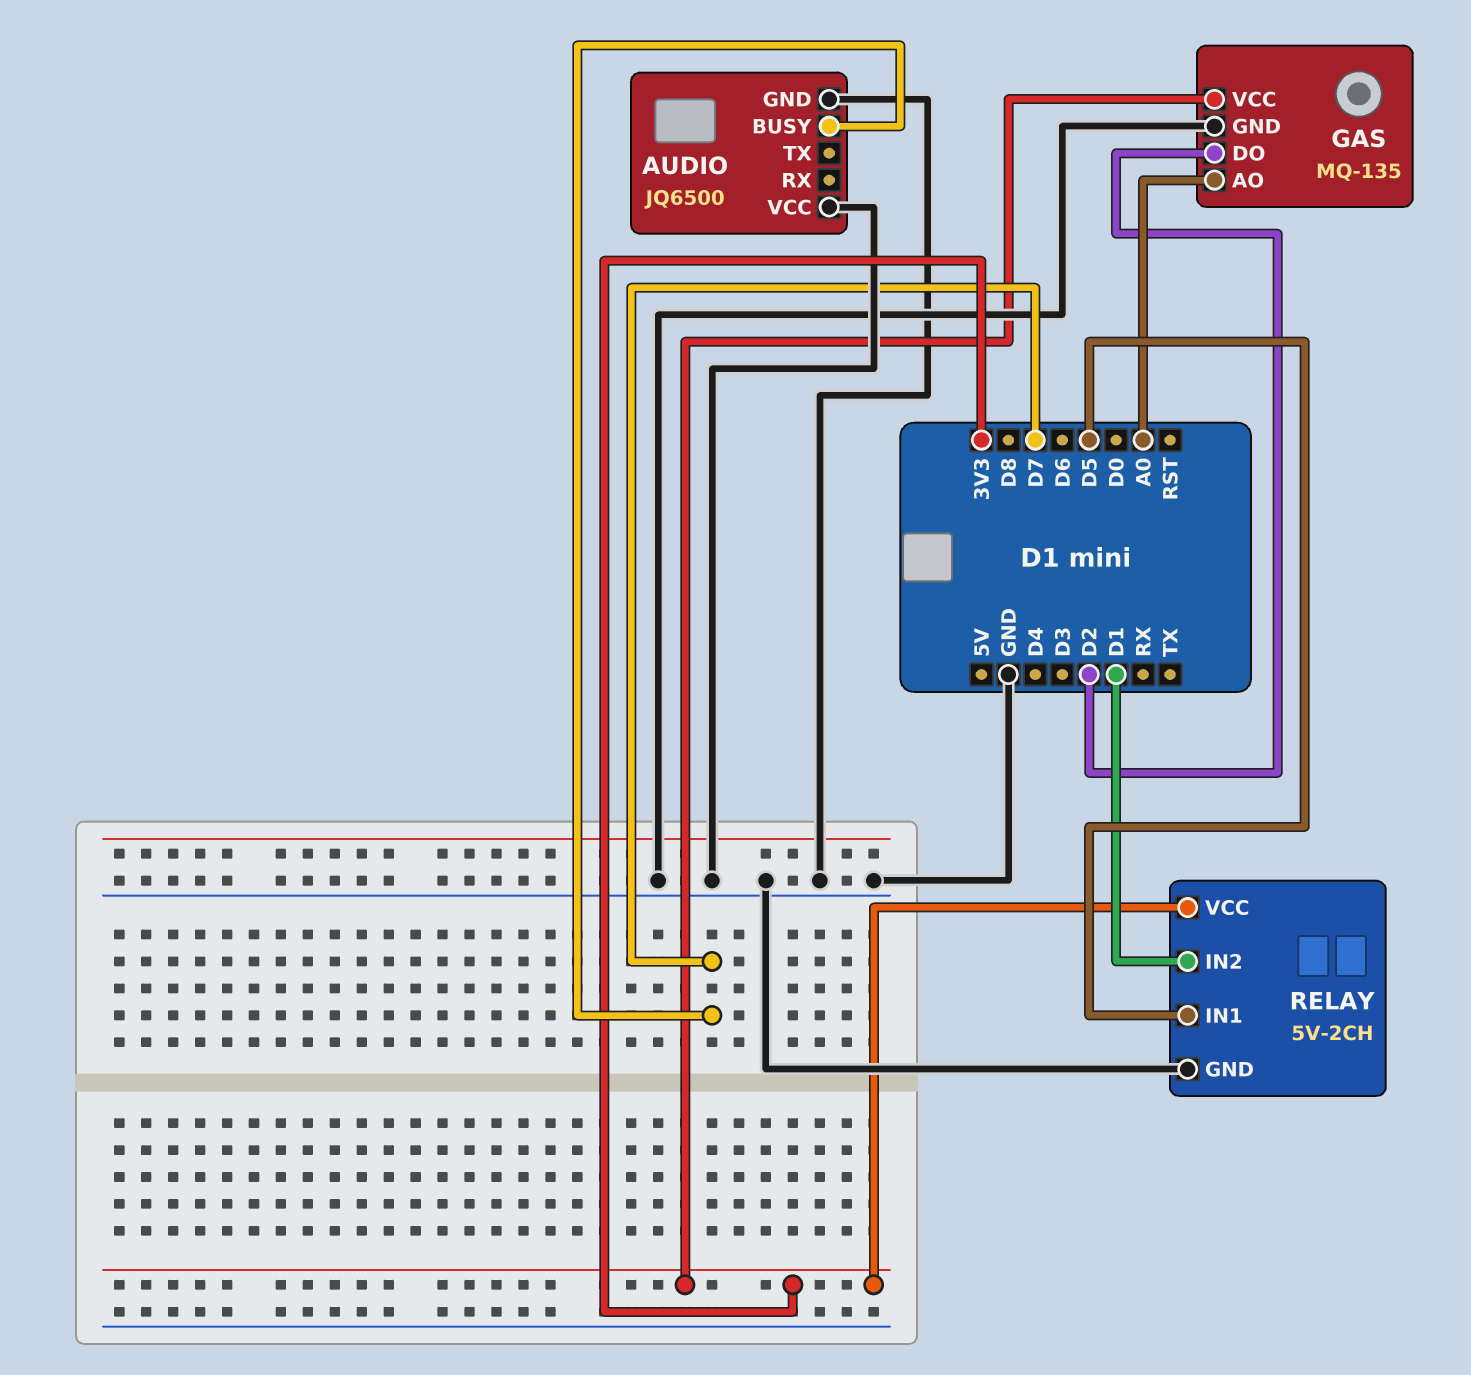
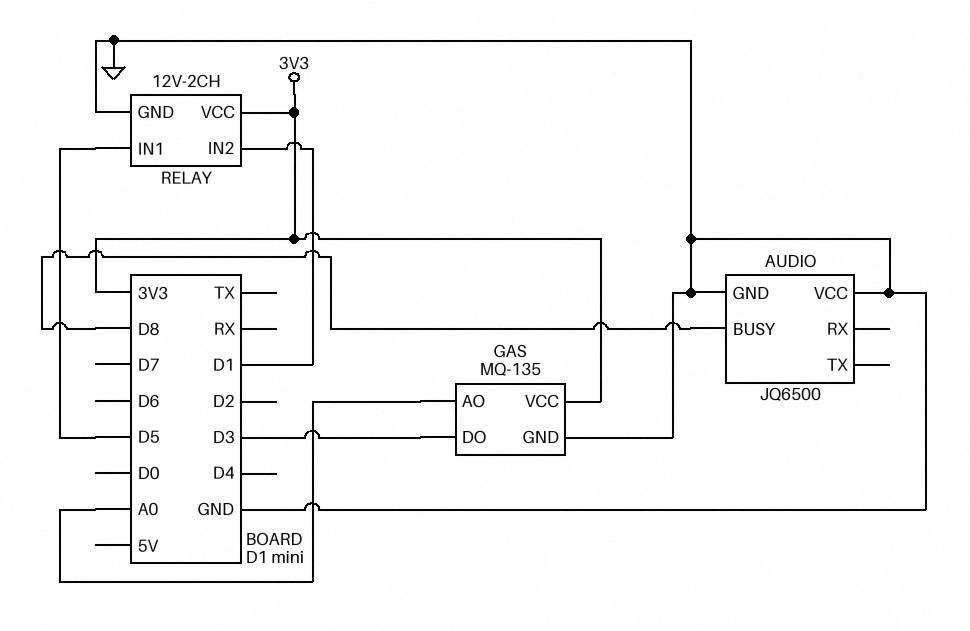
AUDIO pin BUSY: D7 -> D8
GAS pin DO: D2 -> D3
RELAY: 5V-2CH -> 12V-2CH

